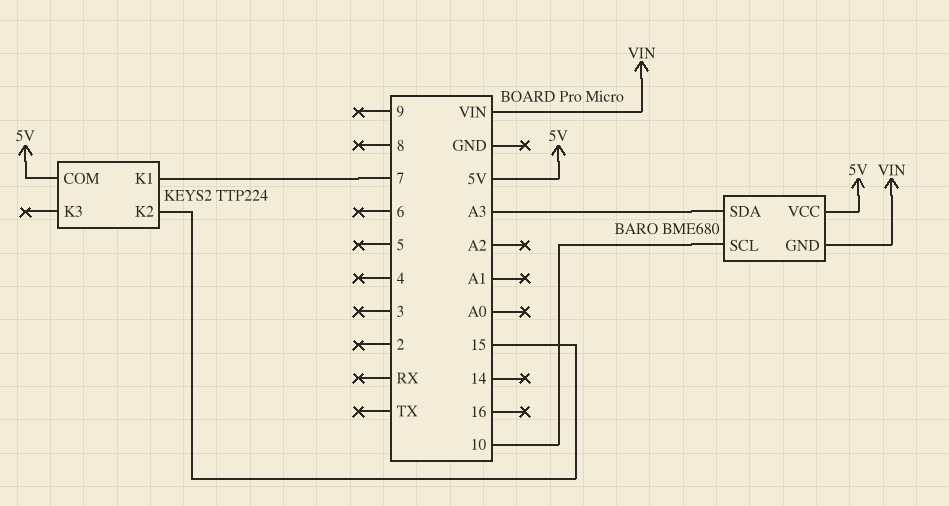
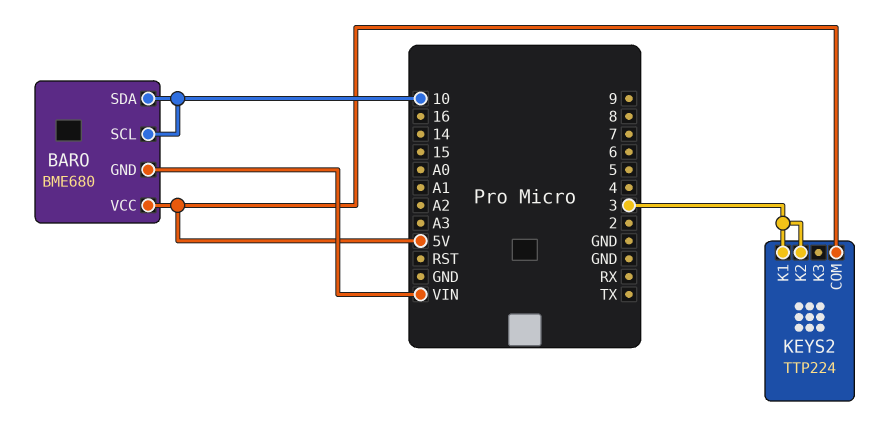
BARO pin SDA: A3 -> 10
KEYS2 pin K1: 7 -> 3
KEYS2 pin K2: 15 -> 3

